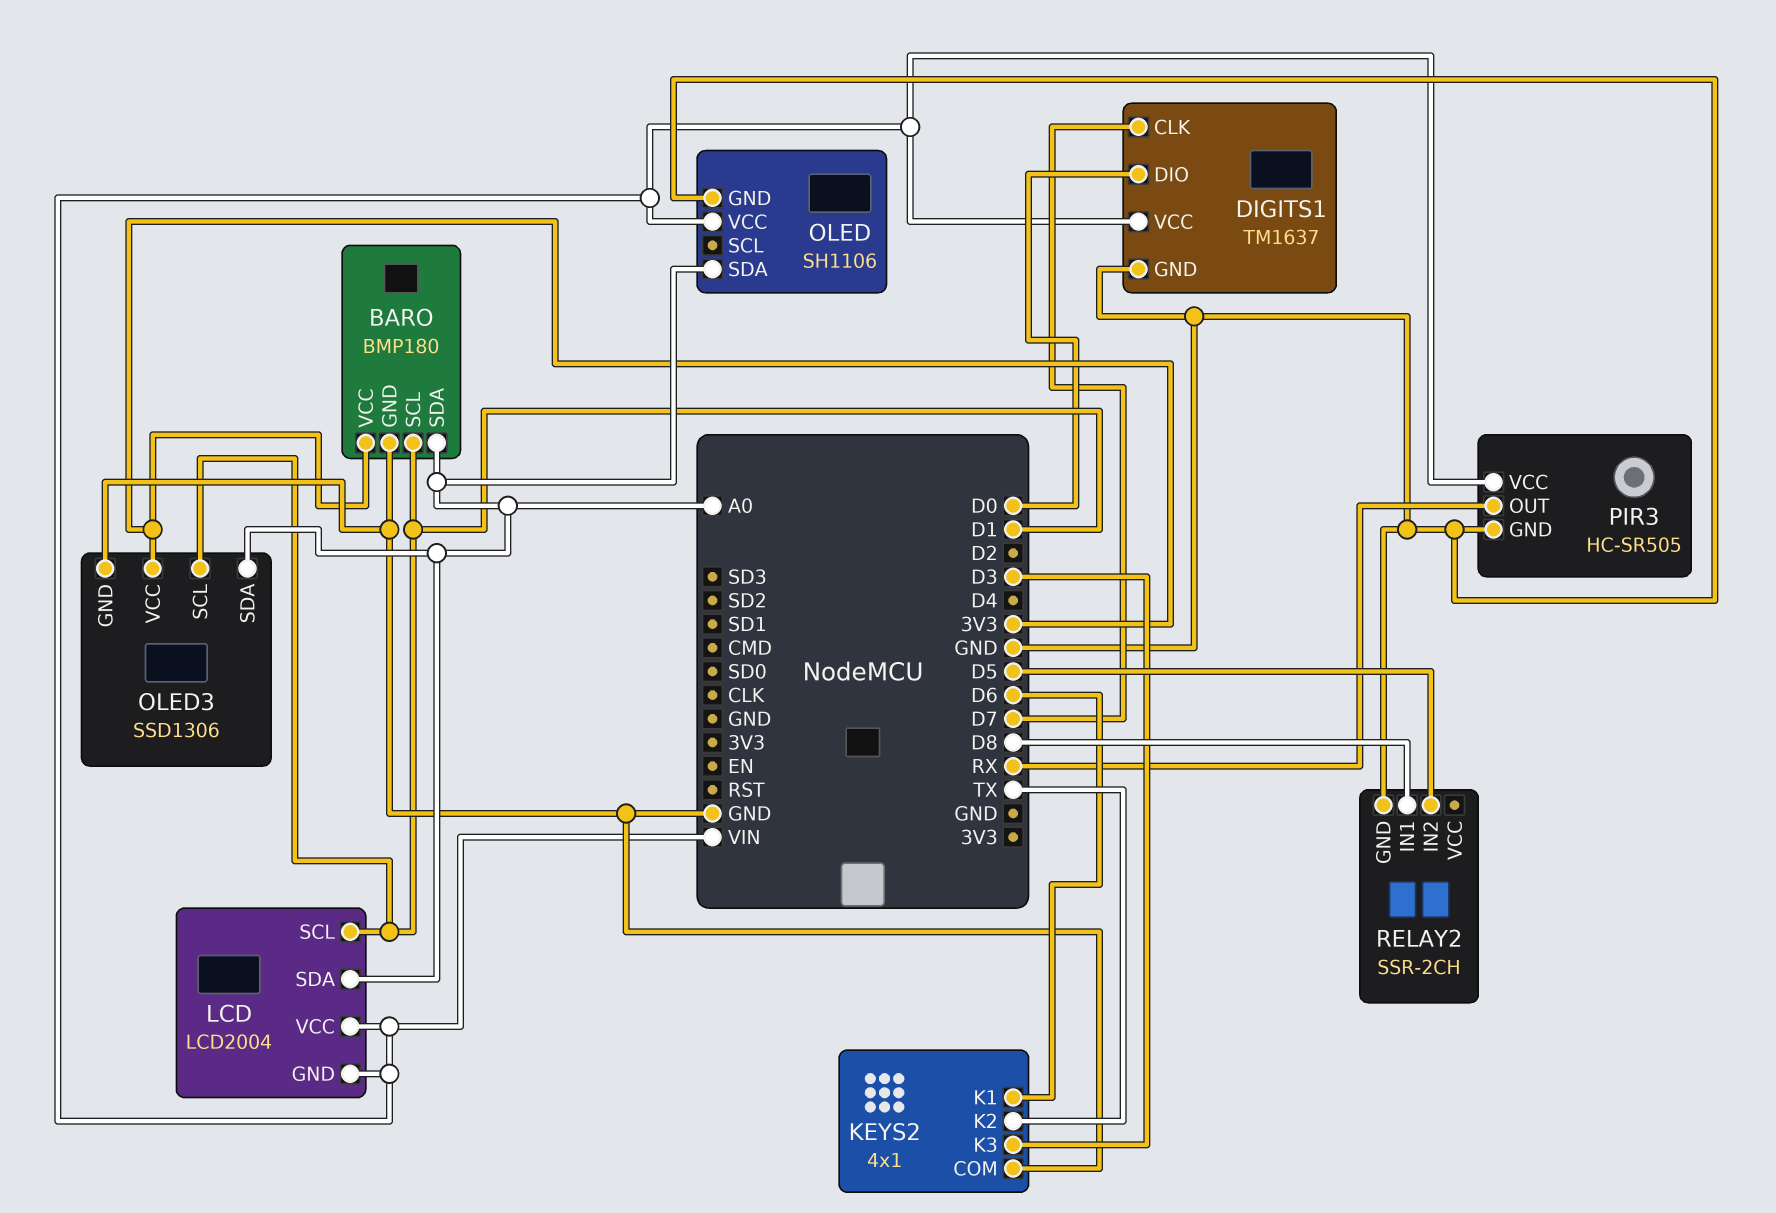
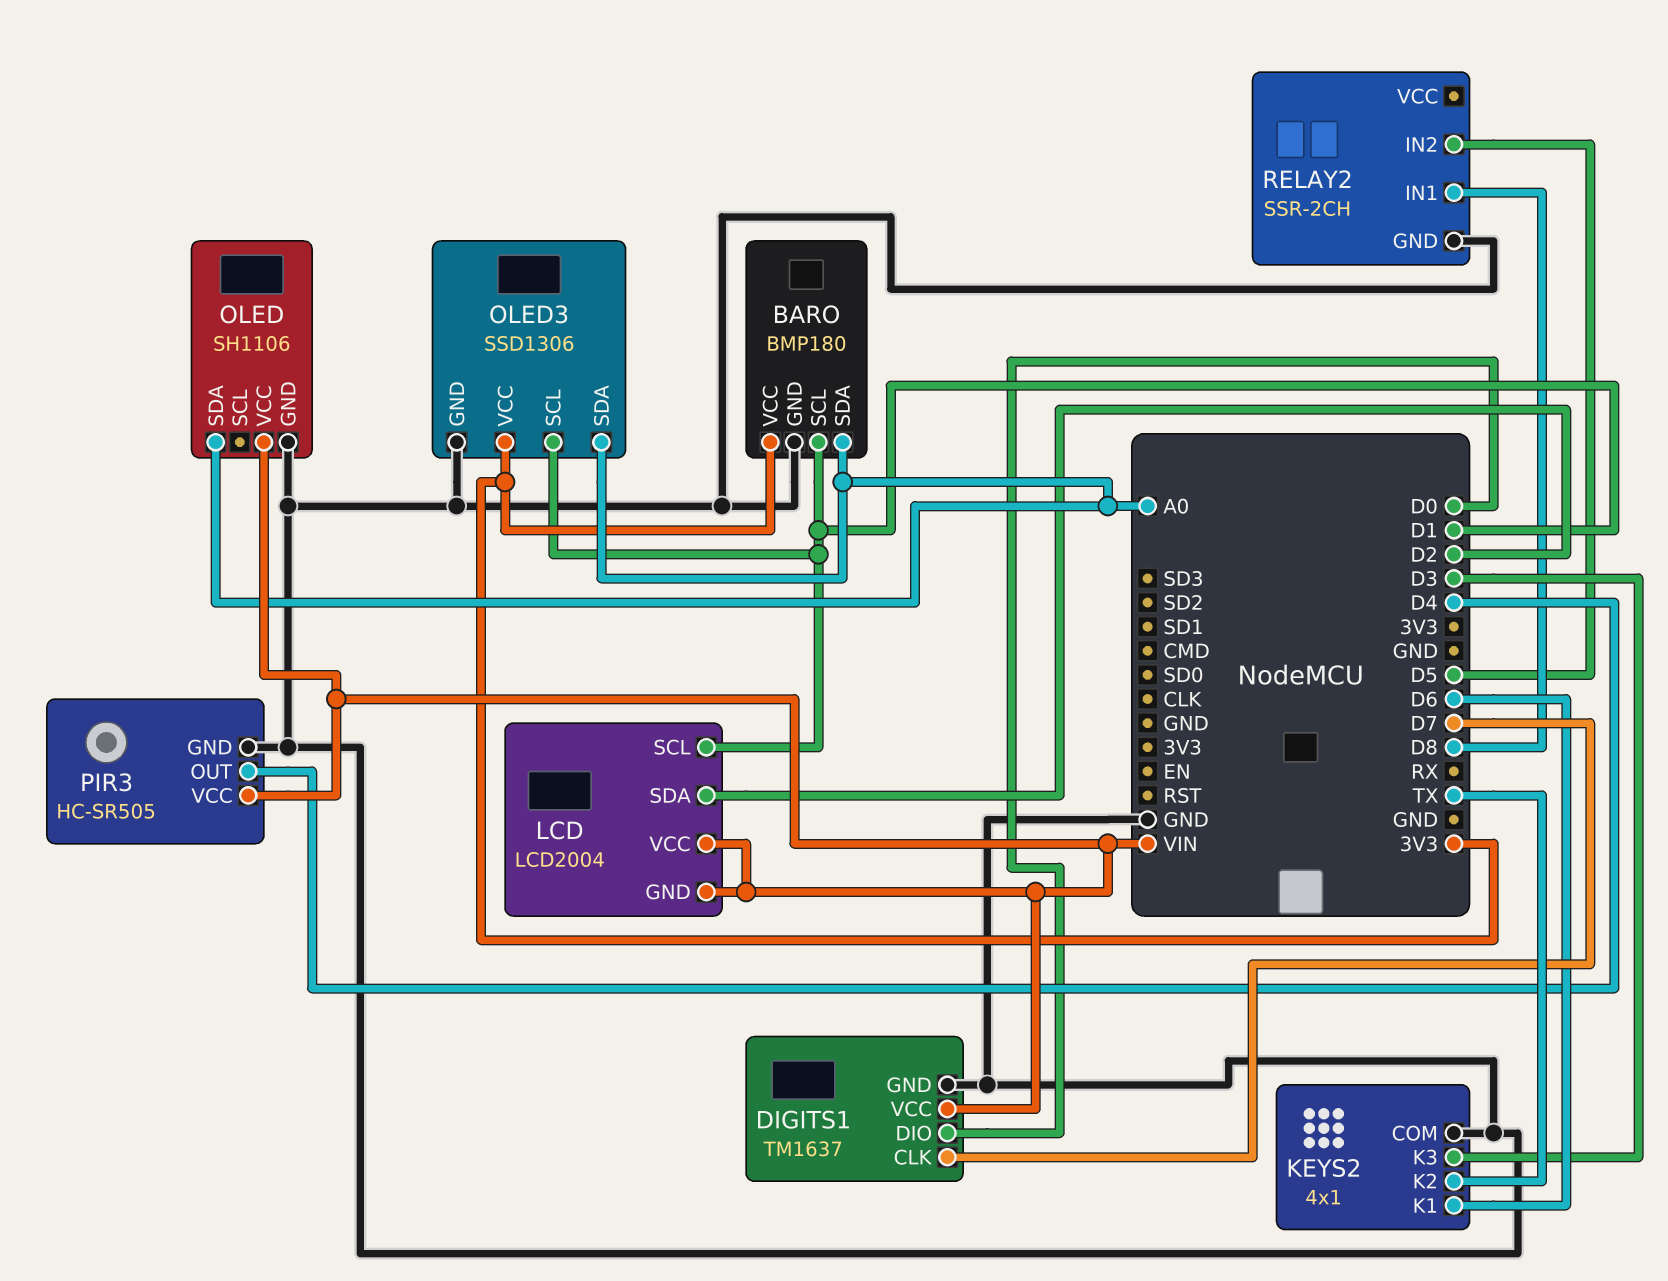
LCD pin SDA: A0 -> D2
PIR3 pin OUT: RX -> D4

